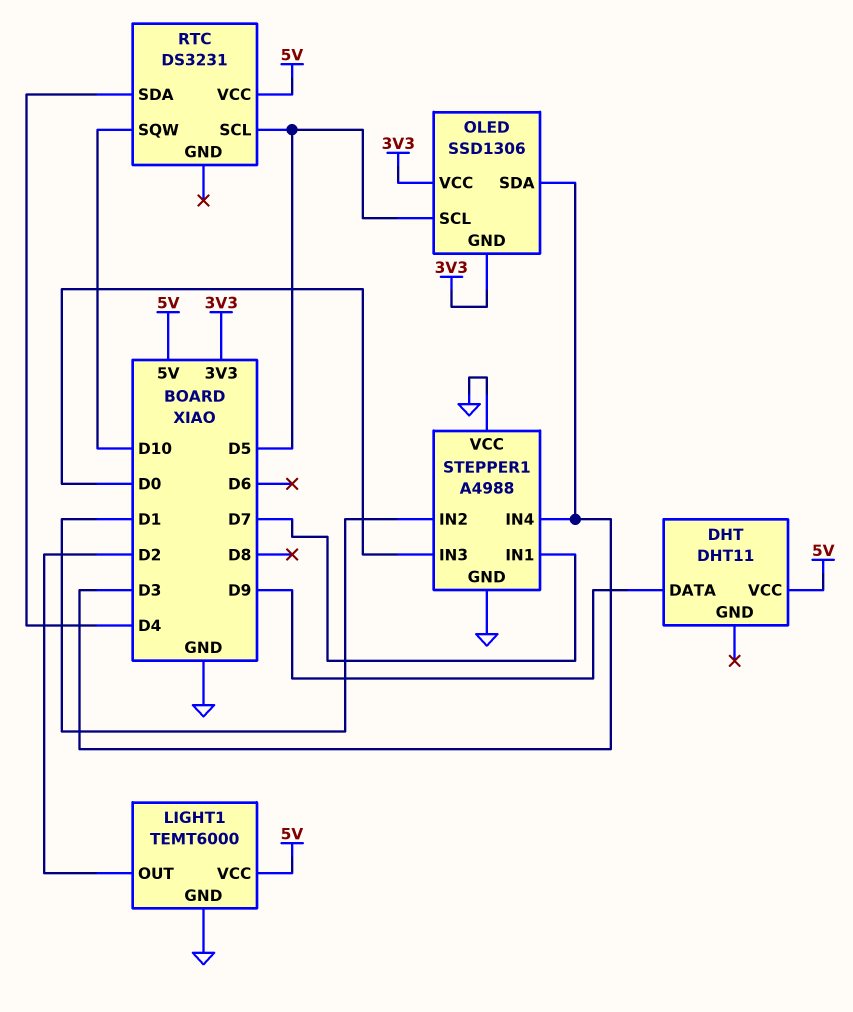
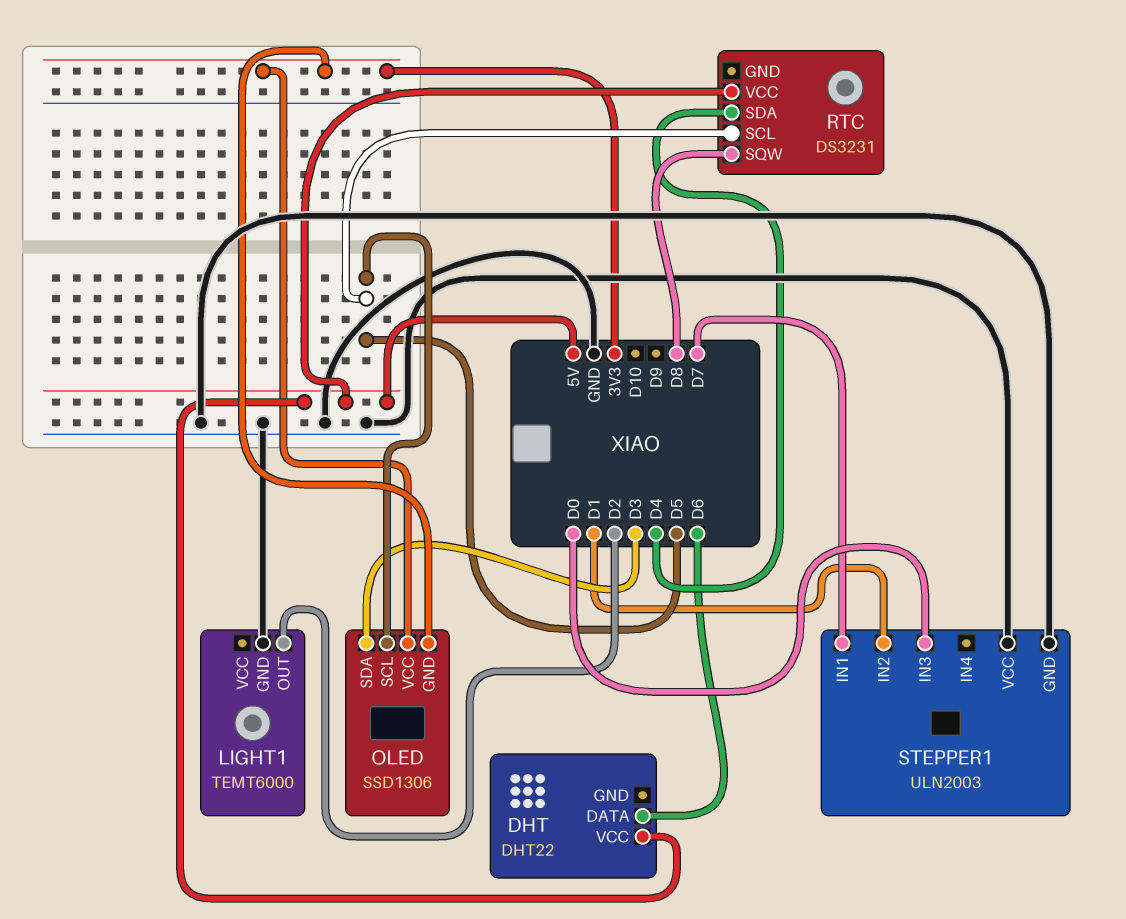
DHT: DHT11 -> DHT22
DHT pin DATA: D9 -> D6
LIGHT1 pin VCC: 5V -> none
RTC pin SQW: D10 -> D8
STEPPER1: A4988 -> ULN2003
STEPPER1 pin IN4: D3 -> none

